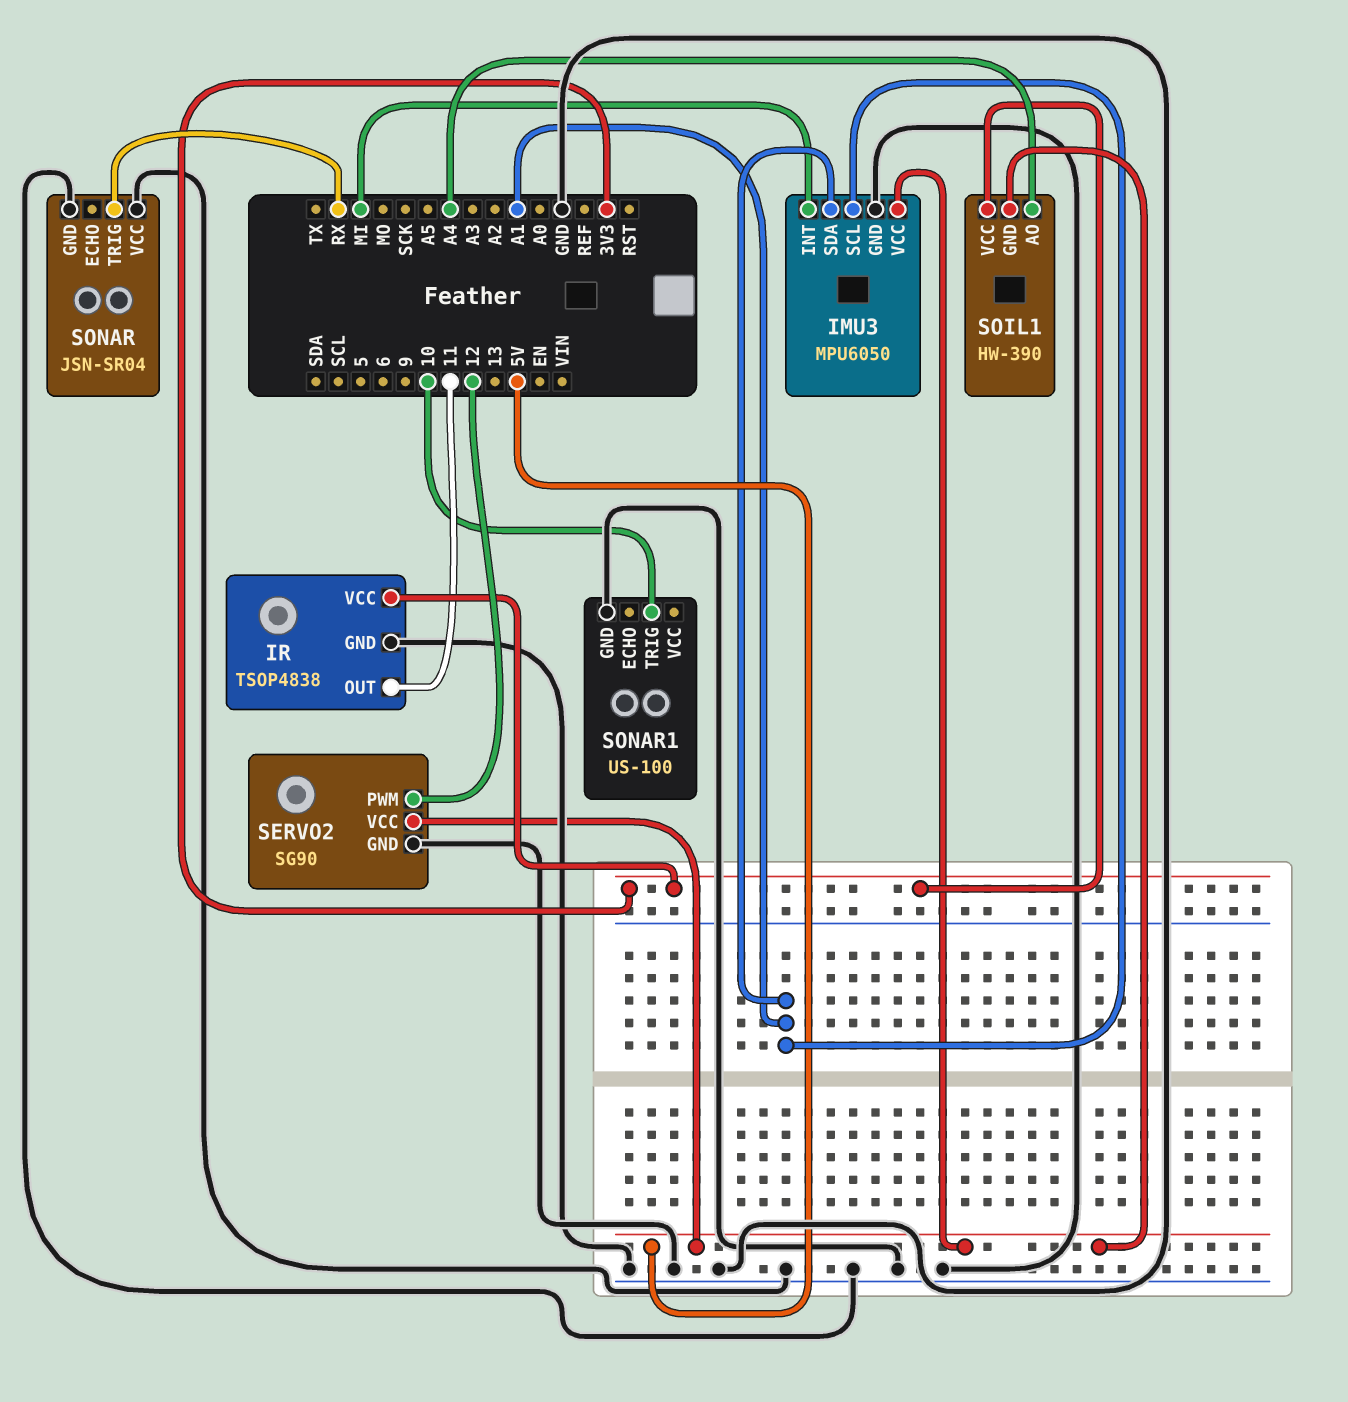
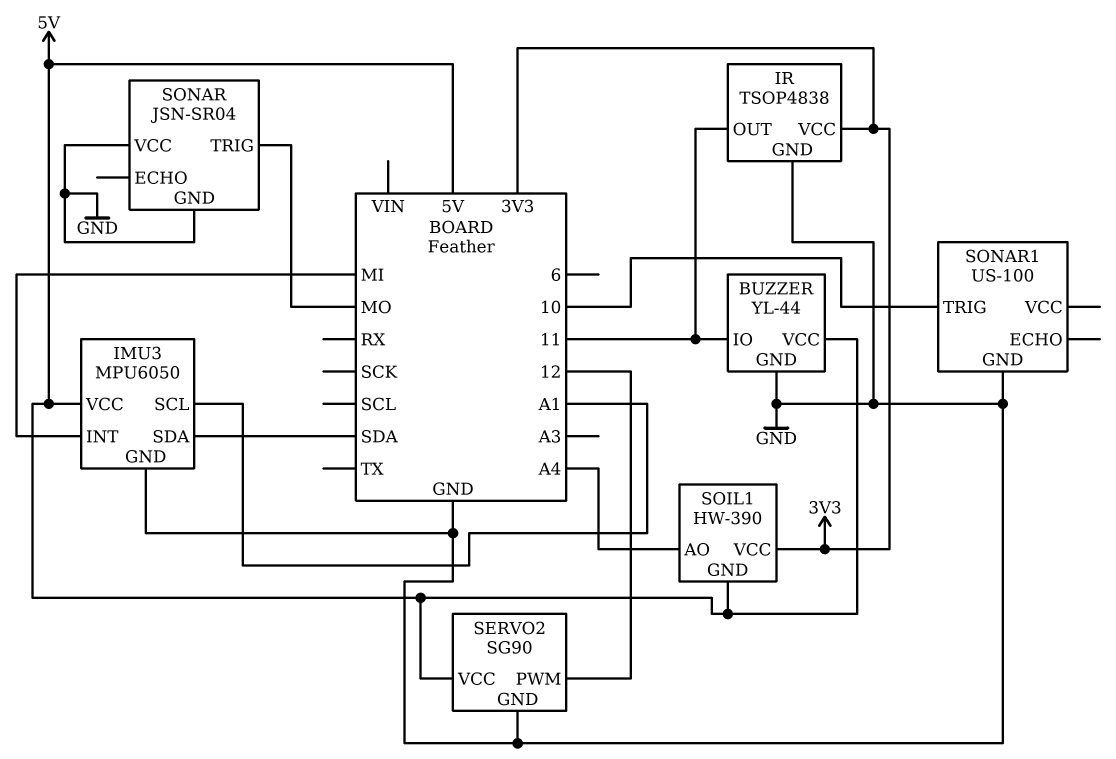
BUZZER: none -> YL-44
BUZZER pin GND: none -> GND
BUZZER pin IO: none -> 11
BUZZER pin VCC: none -> 5V
IMU3 pin SDA: A1 -> SDA
SONAR pin TRIG: RX -> MO

